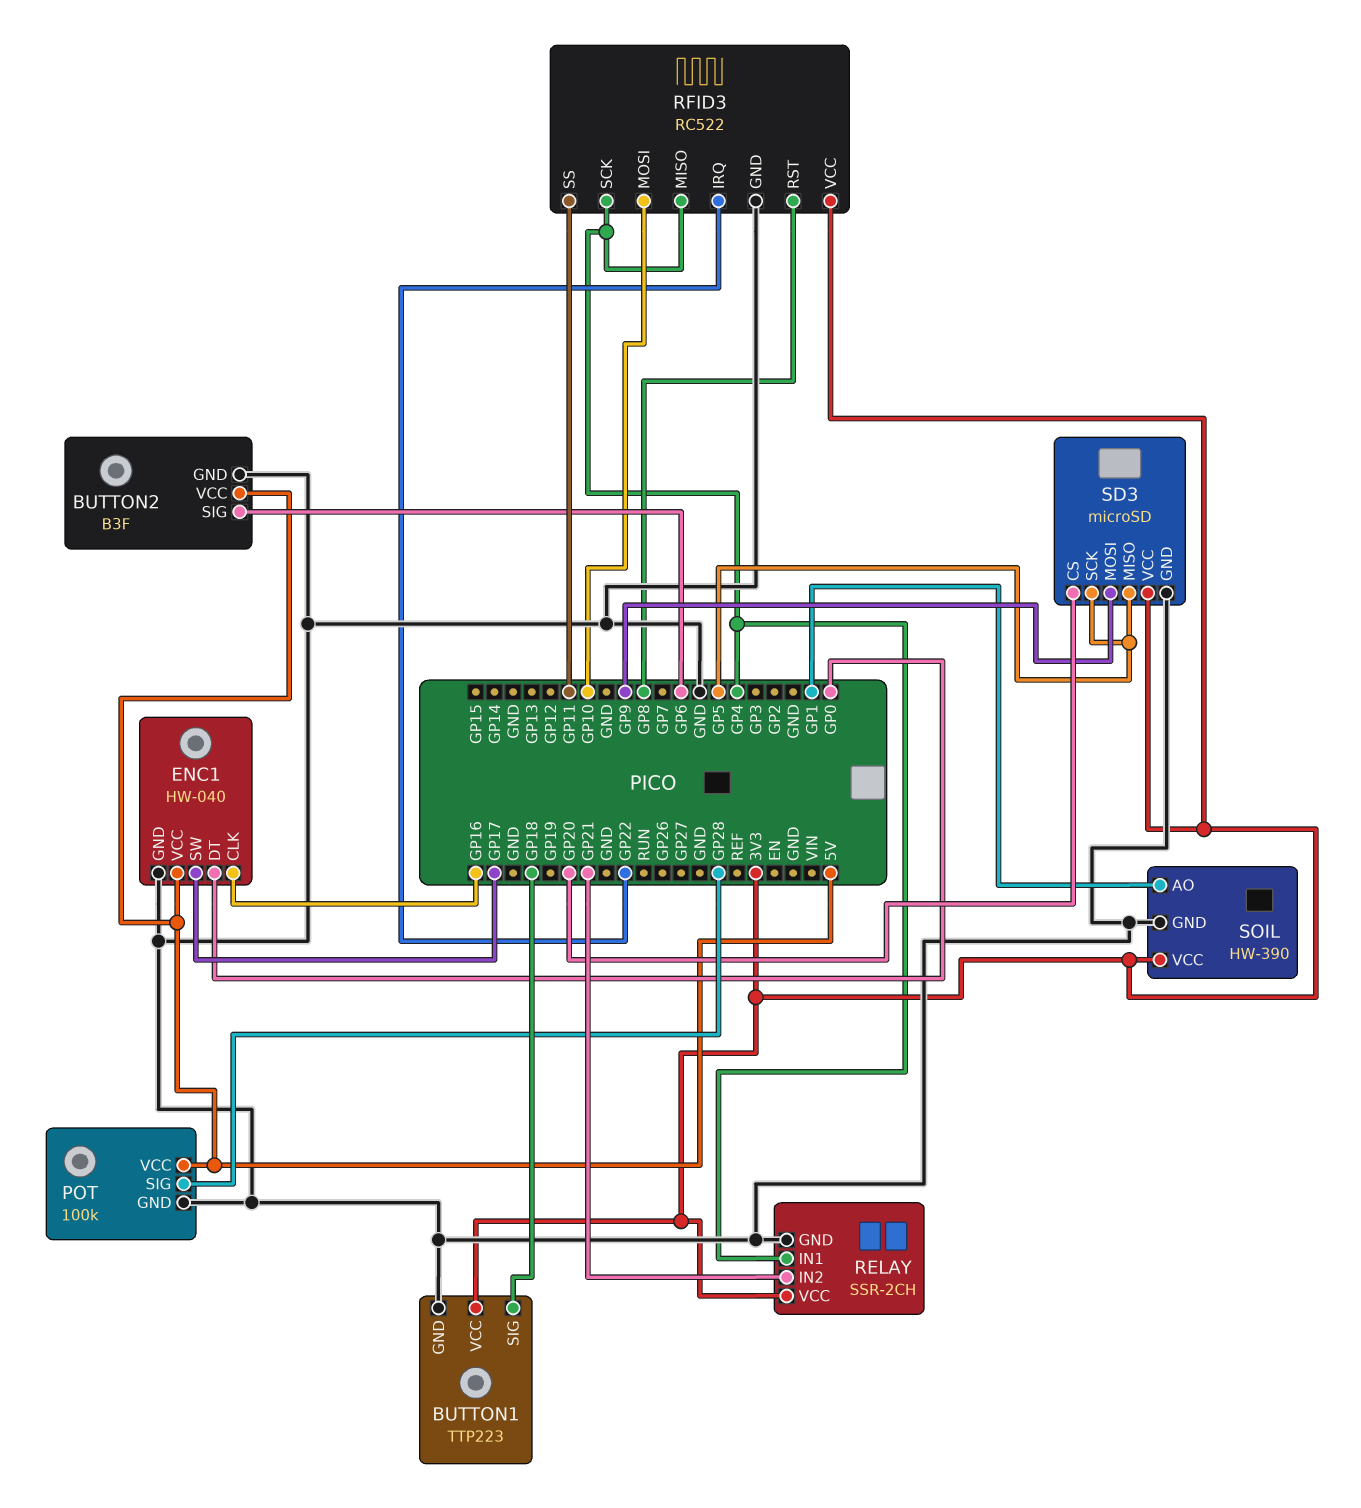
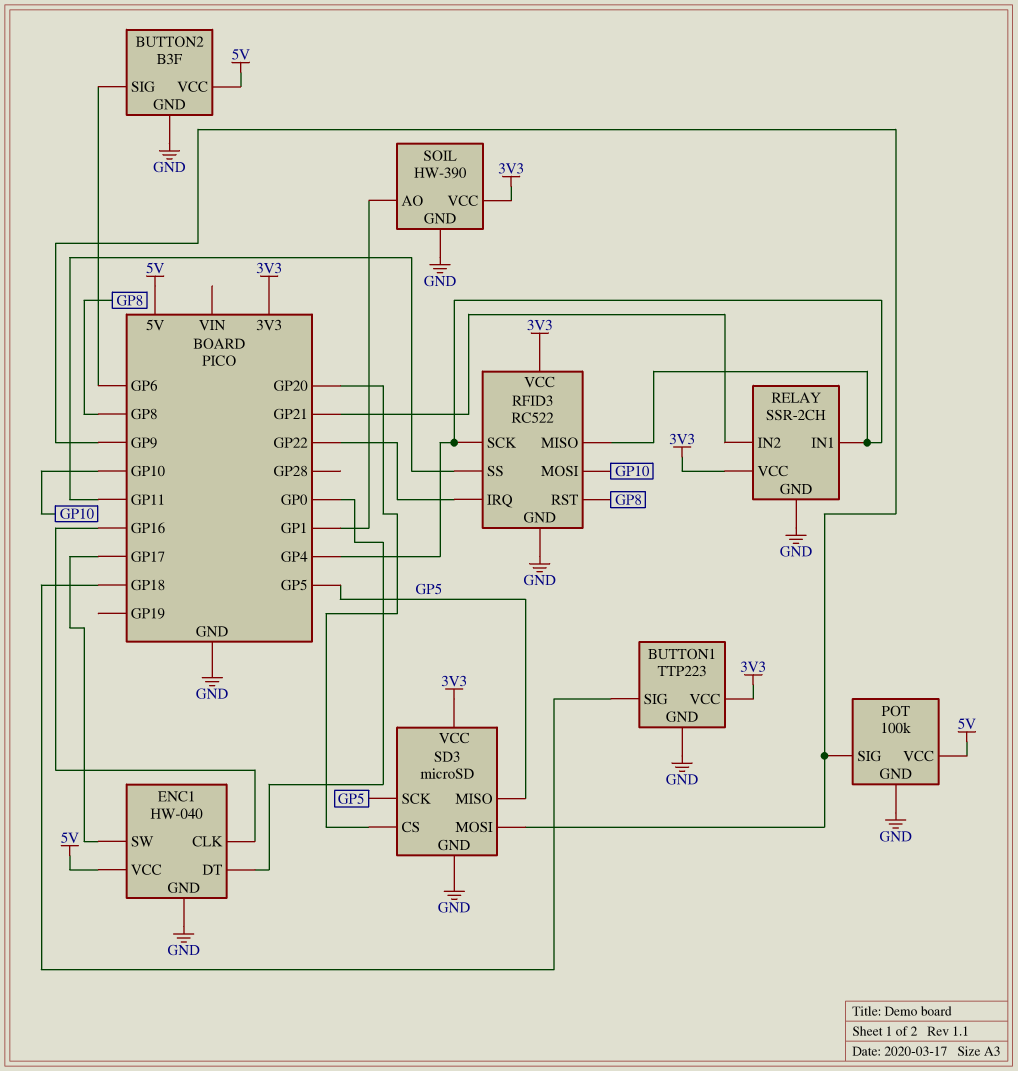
POT pin SIG: GP28 -> GP9

